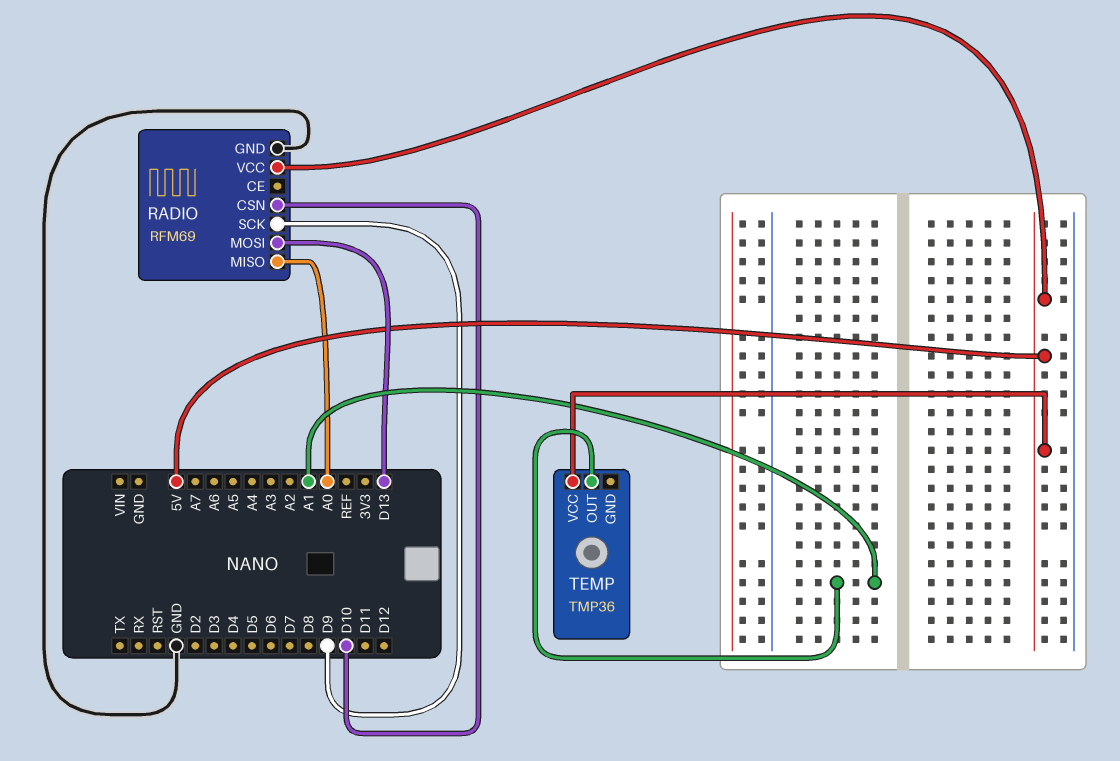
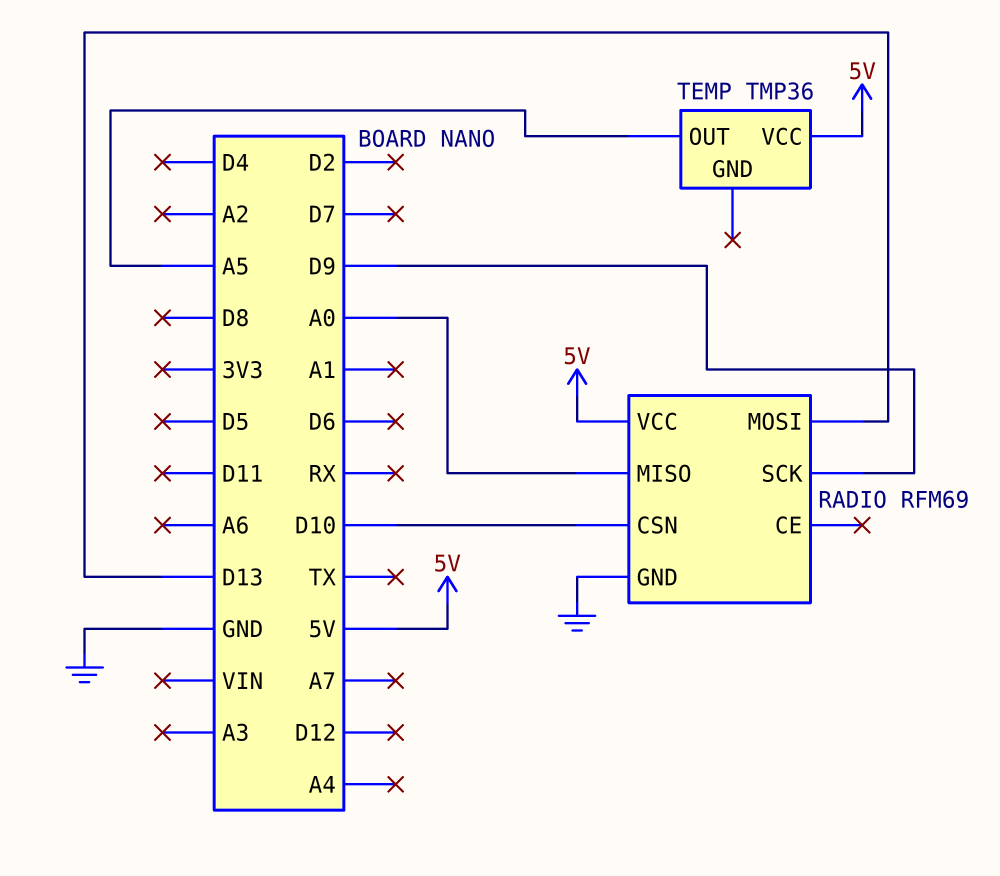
TEMP pin OUT: A1 -> A5

